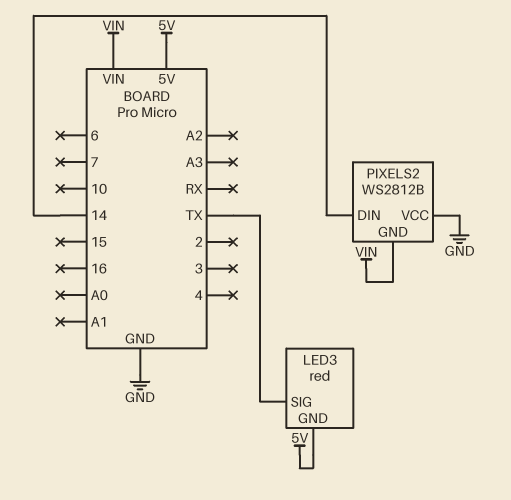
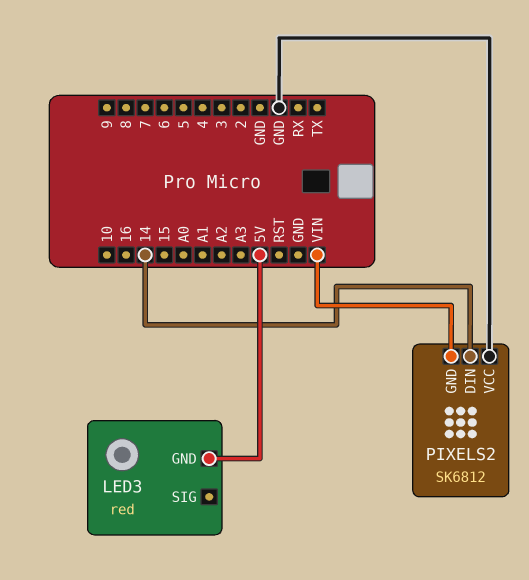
LED3 pin SIG: TX -> none
PIXELS2: WS2812B -> SK6812

